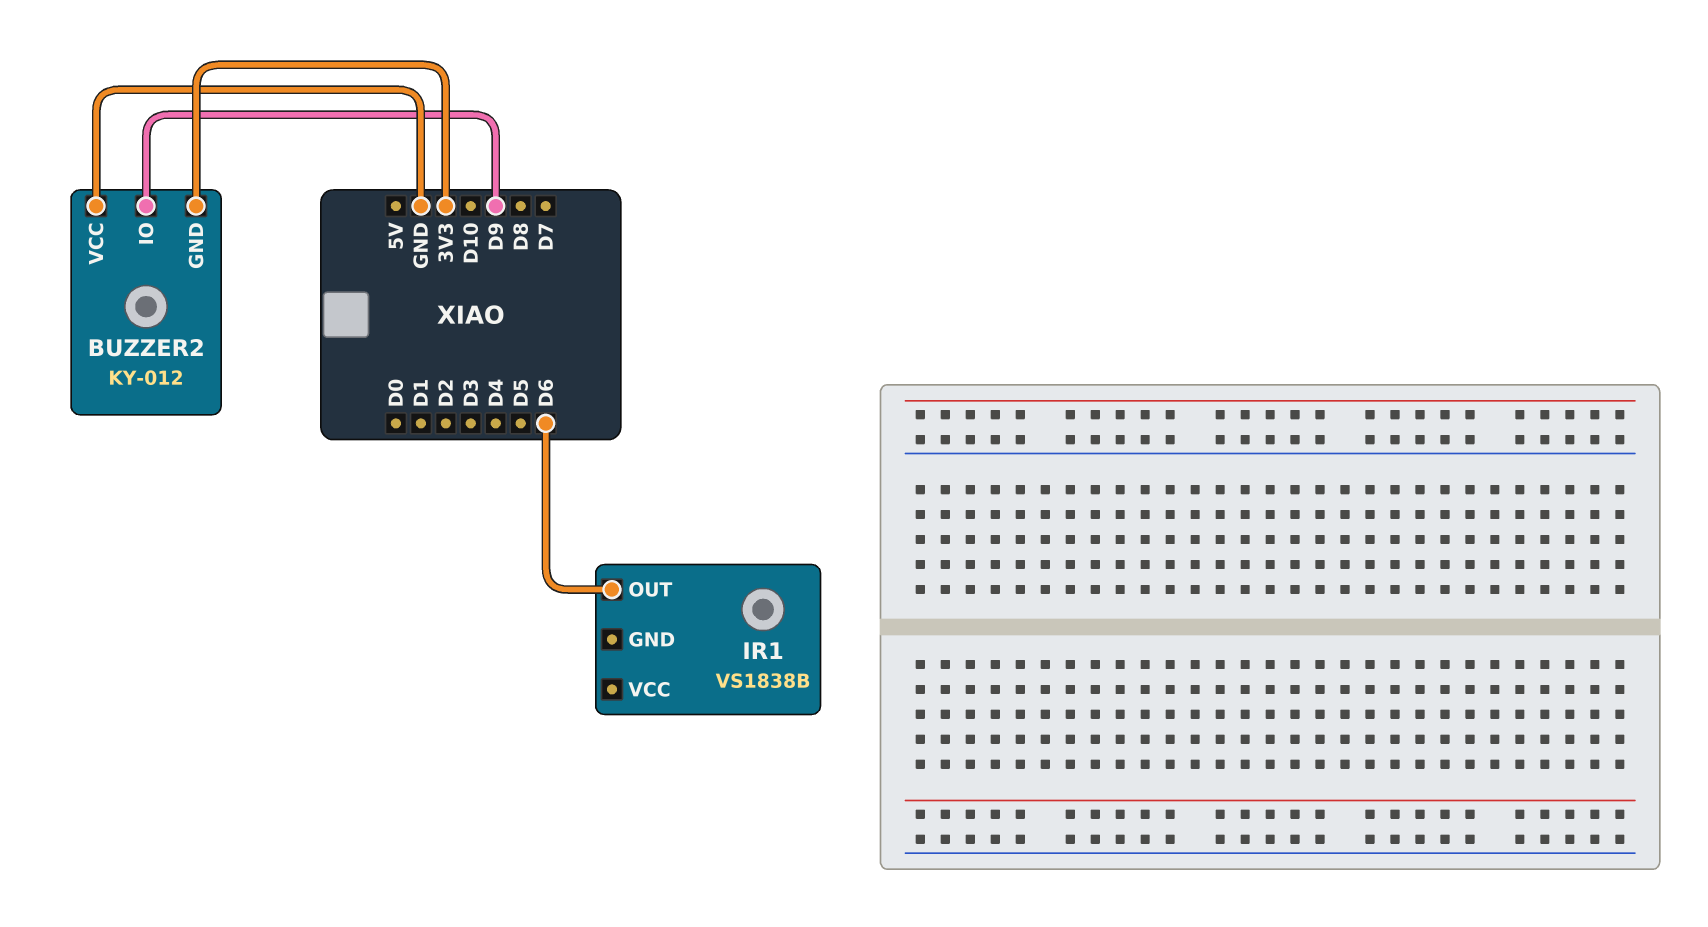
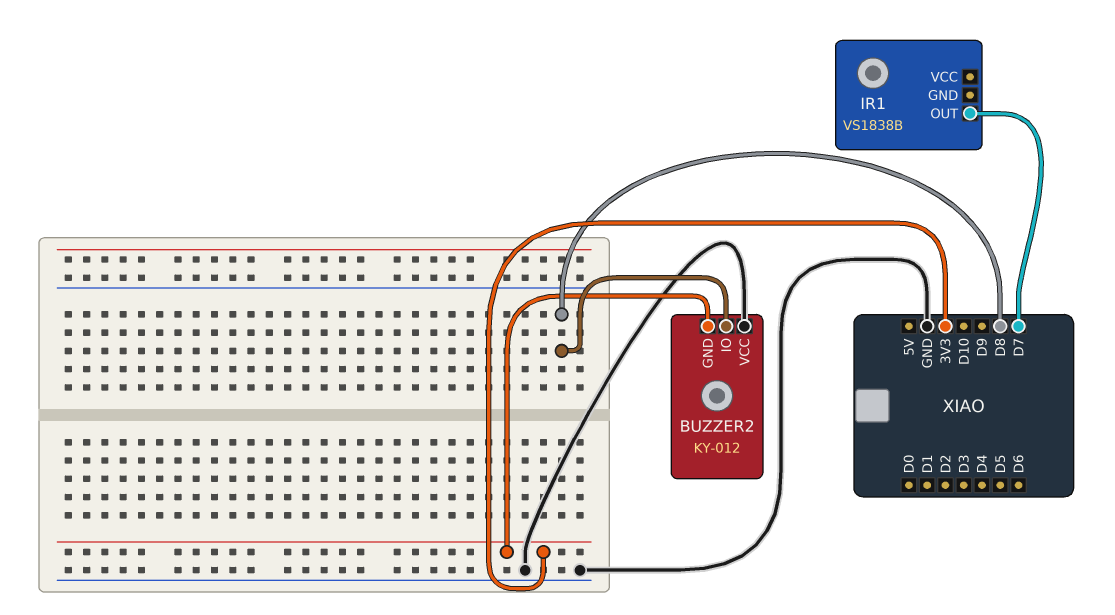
BUZZER2 pin IO: D9 -> D8
IR1 pin OUT: D6 -> D7

